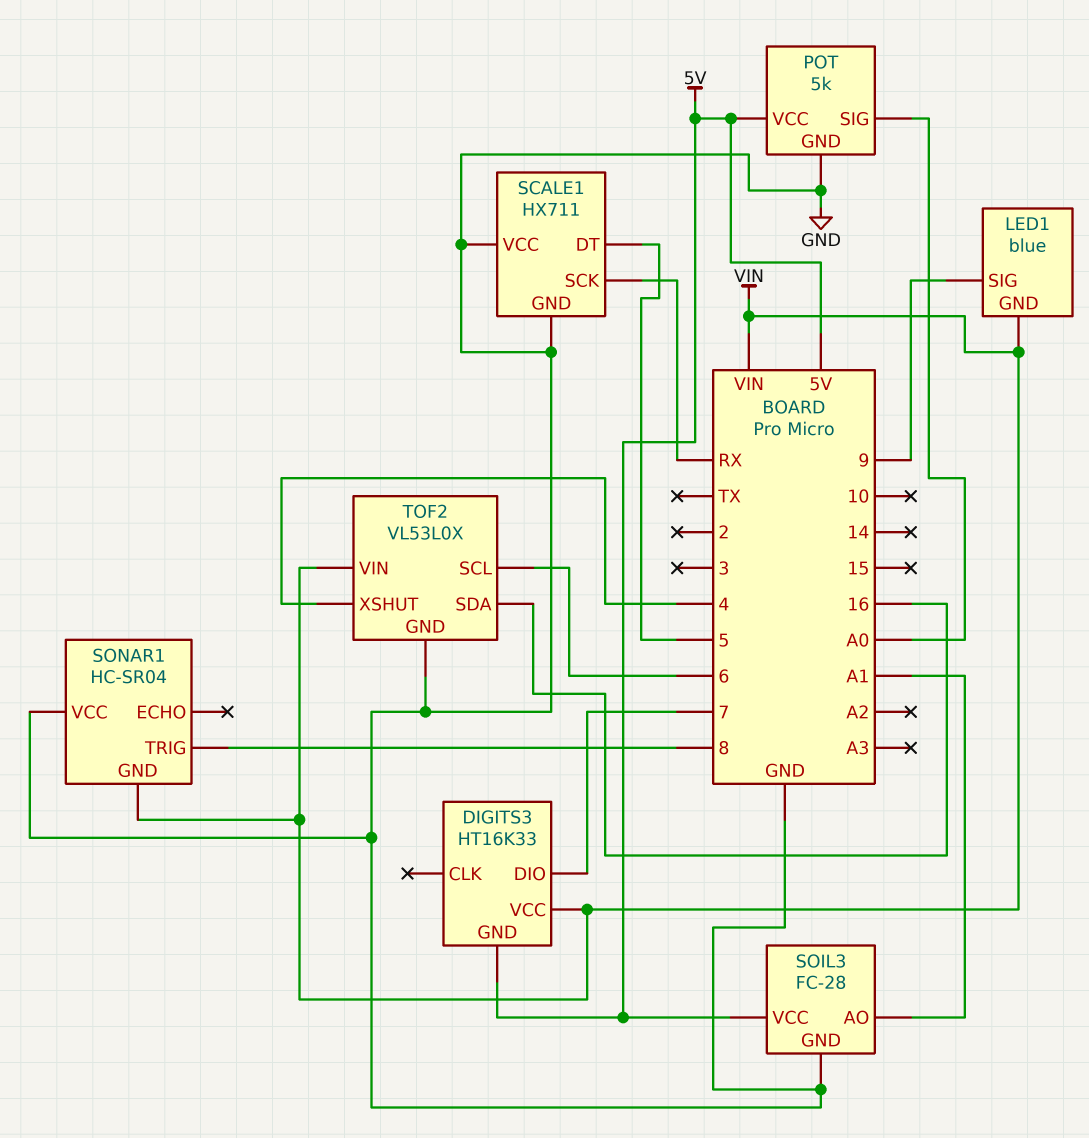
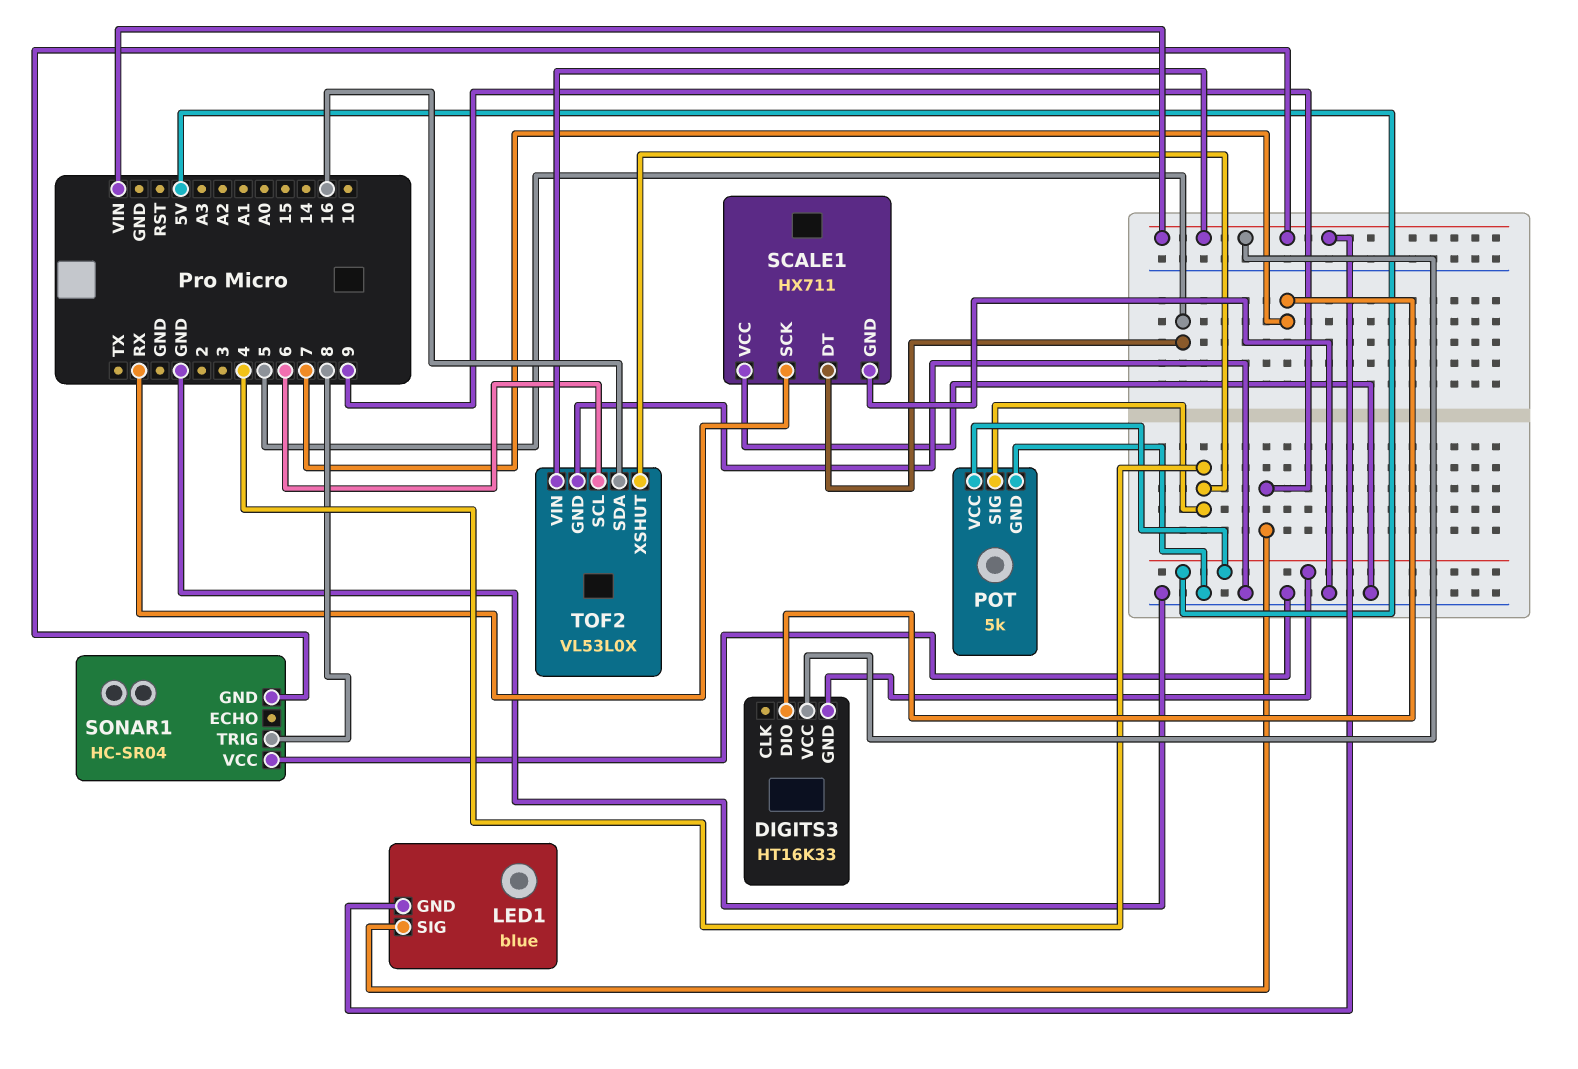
POT pin SIG: A0 -> 4
SOIL3: FC-28 -> none
SOIL3 pin AO: A1 -> none
SOIL3 pin GND: GND -> none
SOIL3 pin VCC: 5V -> none

